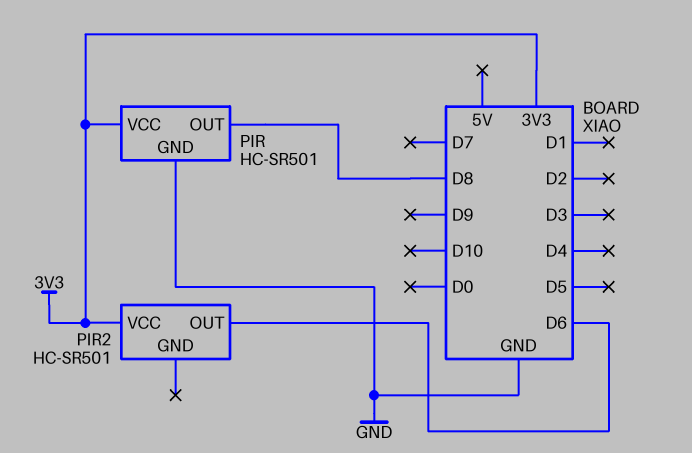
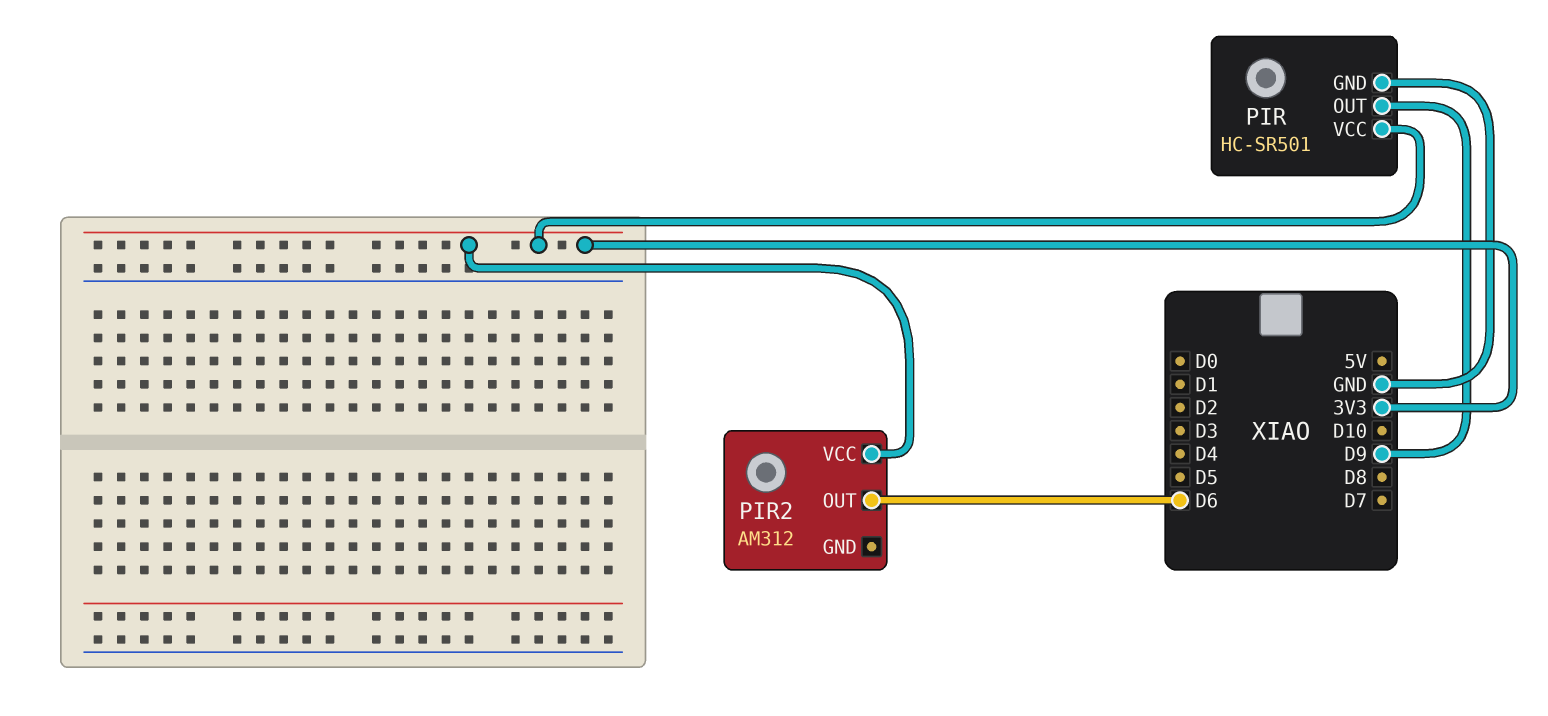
PIR pin OUT: D8 -> D9
PIR2: HC-SR501 -> AM312

